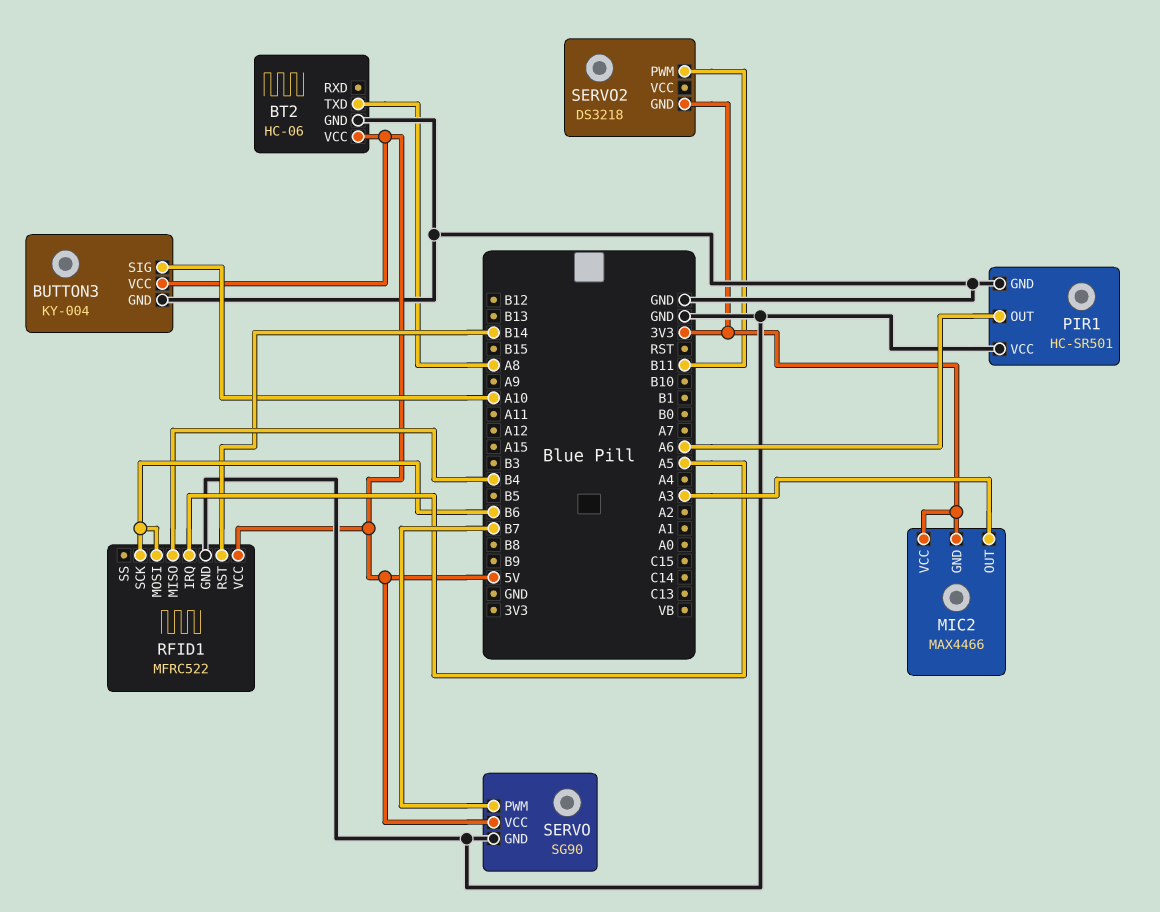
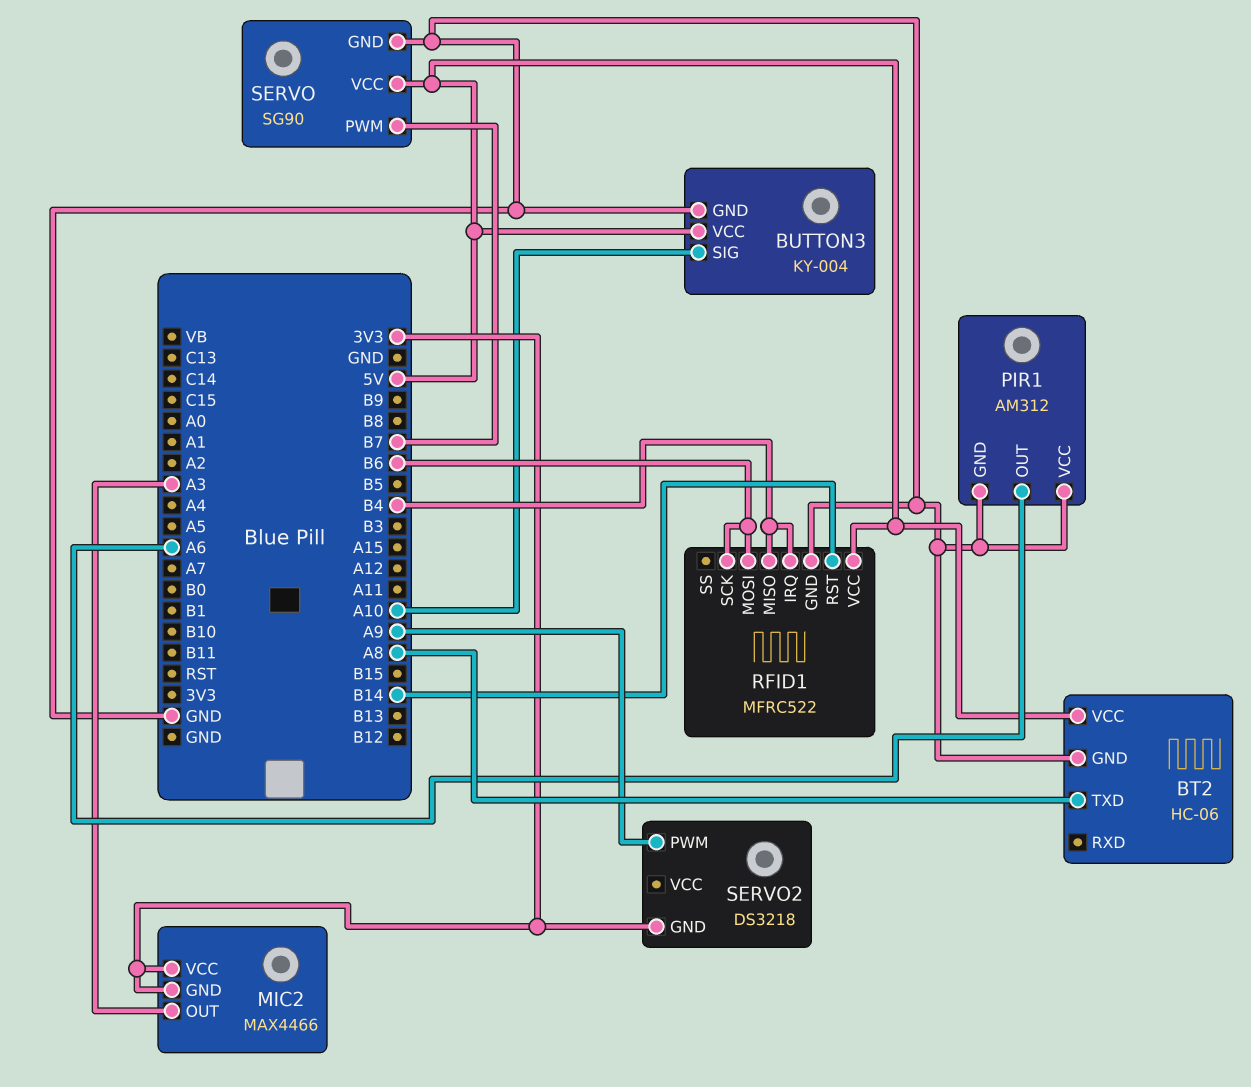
PIR1: HC-SR501 -> AM312
RFID1 pin IRQ: A5 -> B4
SERVO2 pin PWM: B11 -> A9

